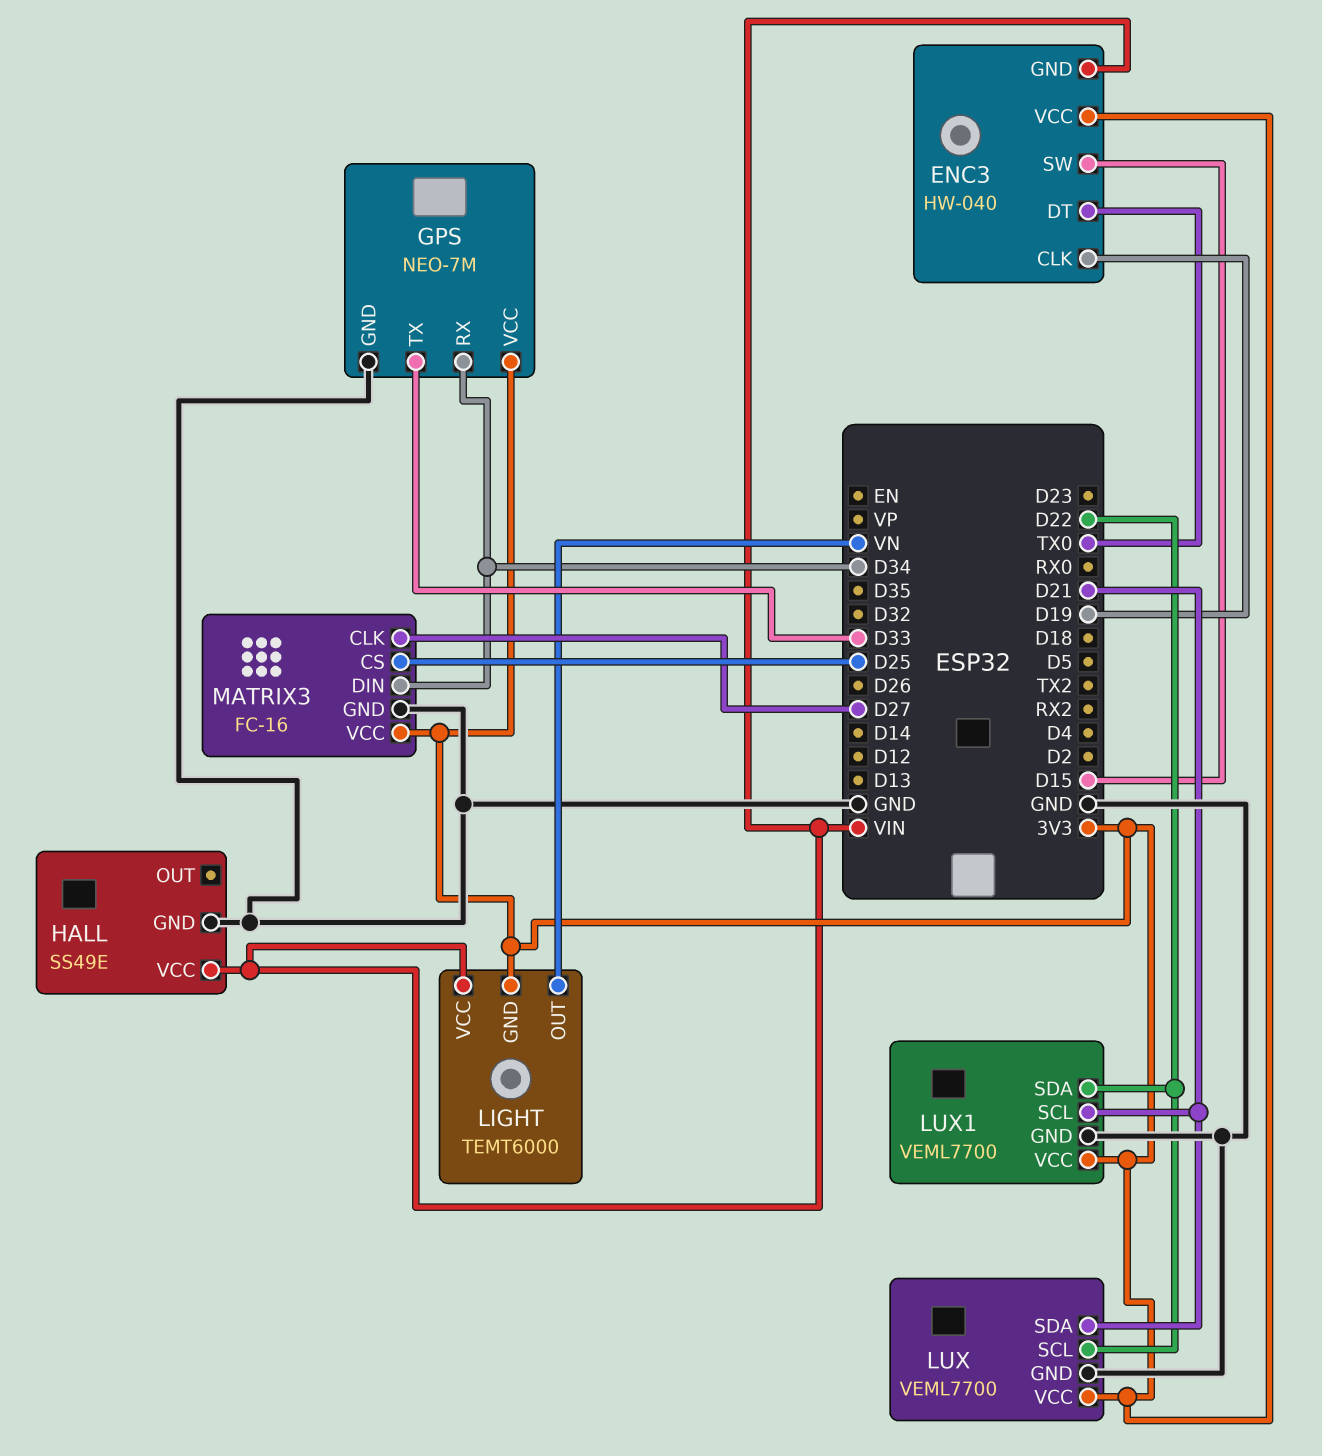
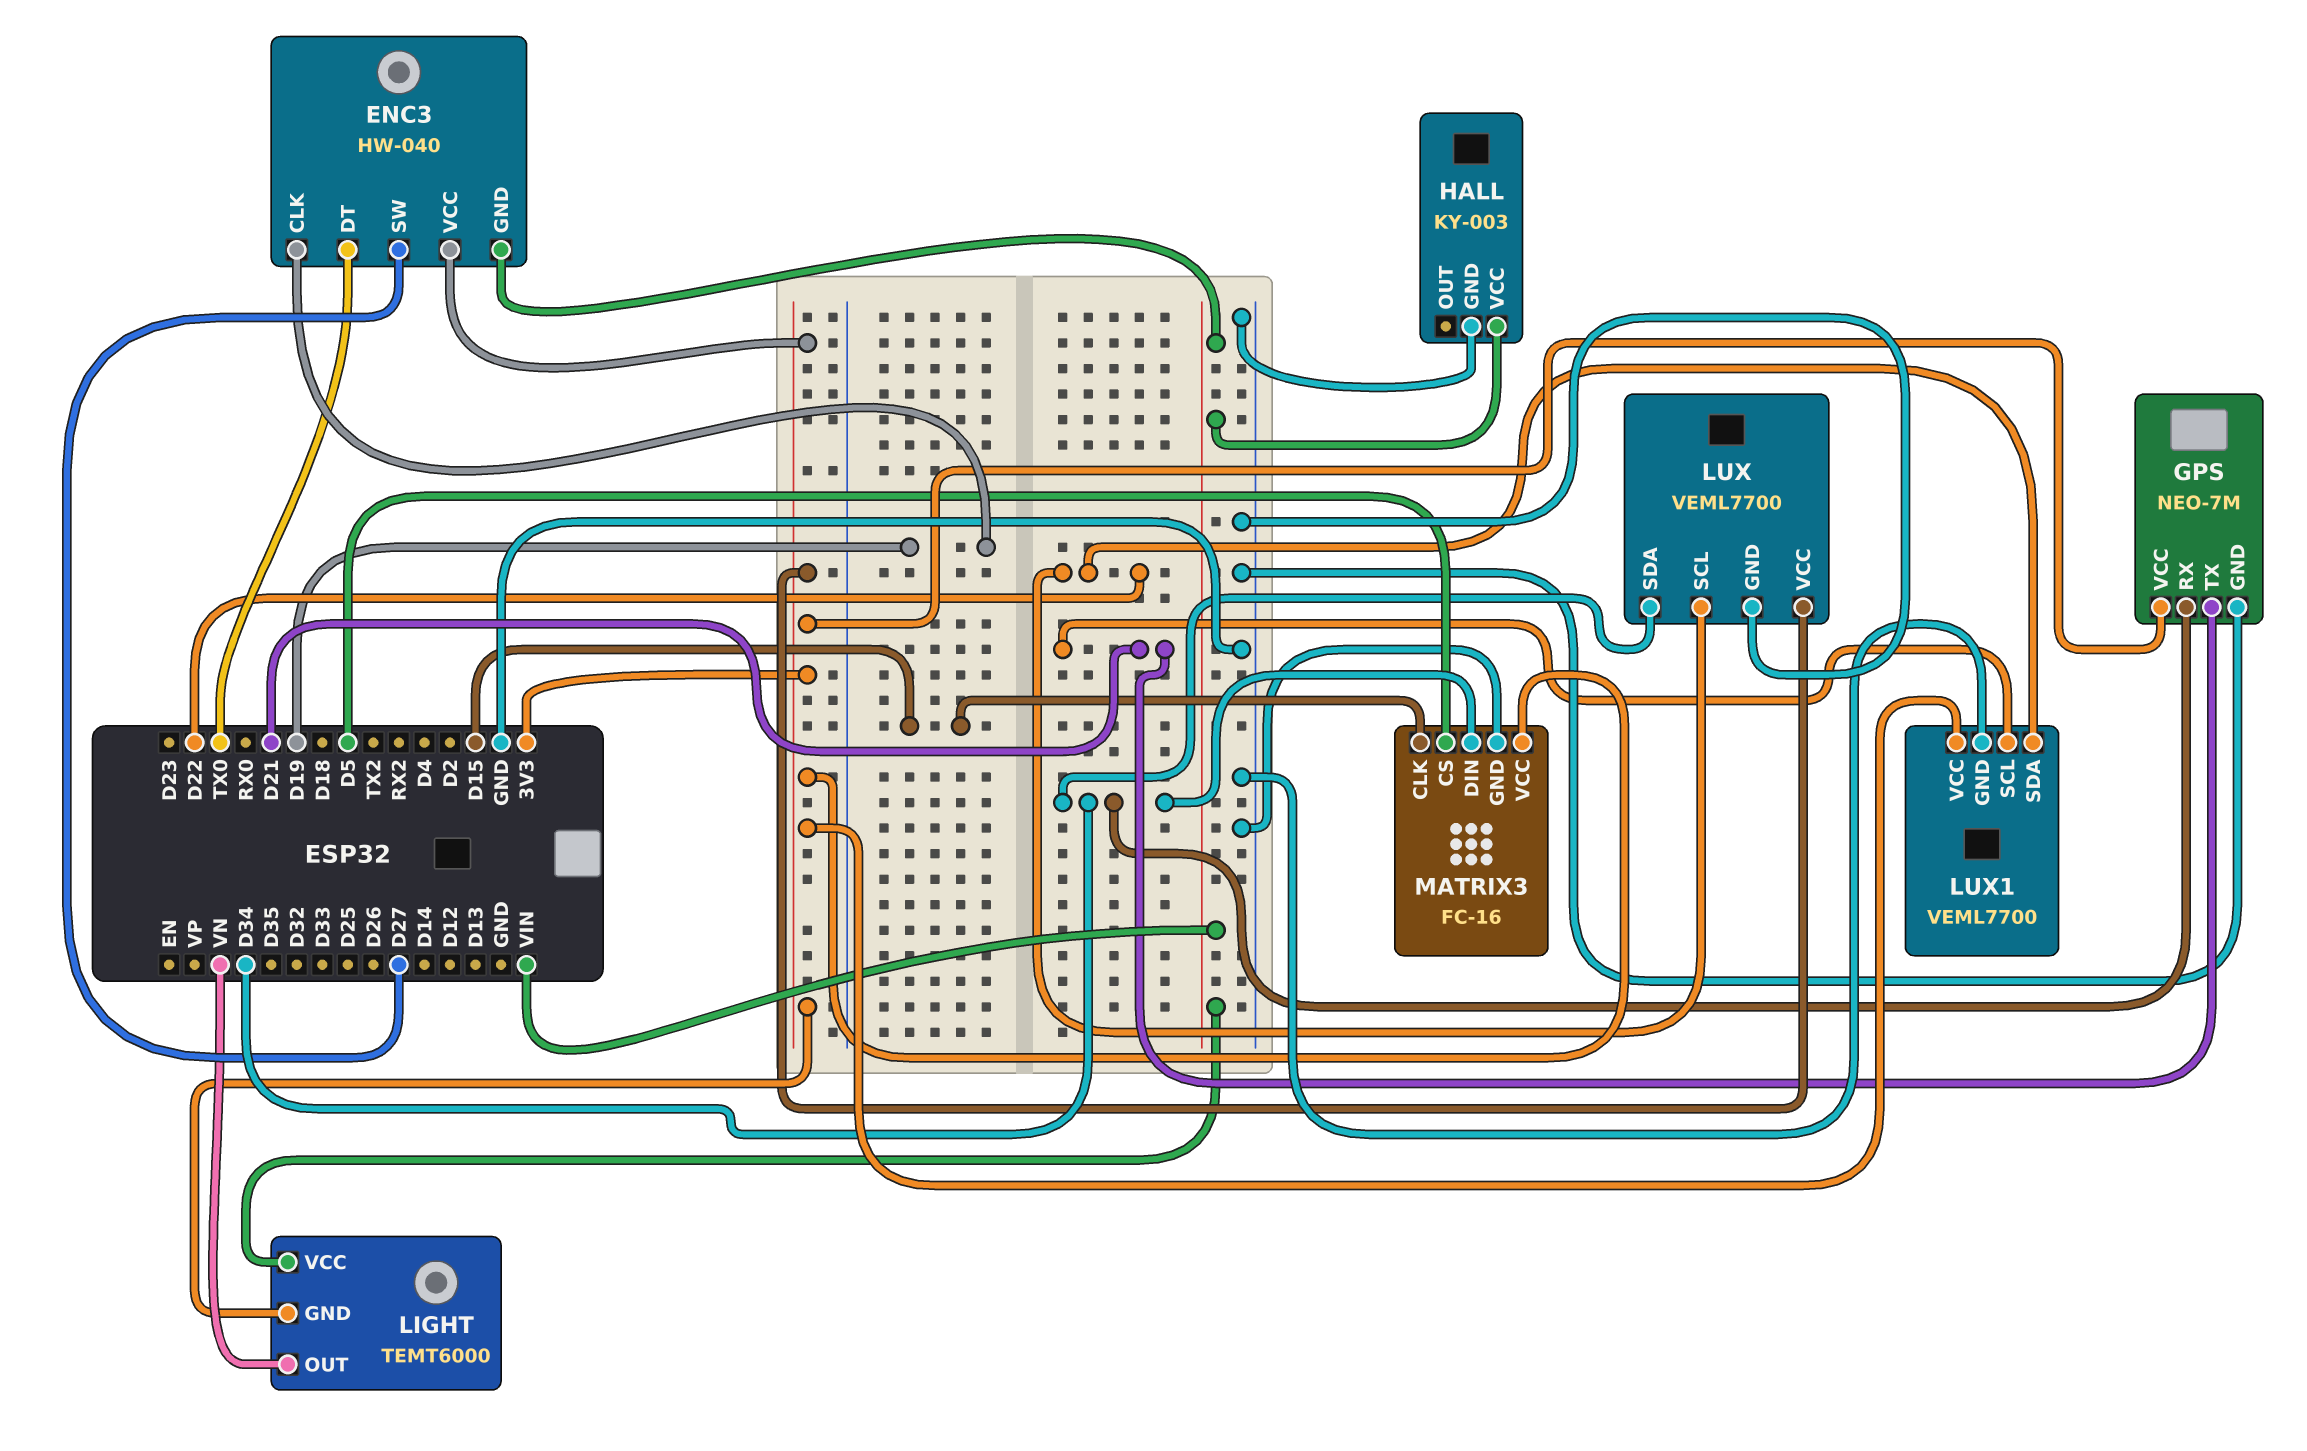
ENC3 pin SW: D15 -> D27
GPS pin TX: D33 -> D21
HALL: SS49E -> KY-003
LUX pin SDA: D21 -> D34
MATRIX3 pin CLK: D27 -> D15
MATRIX3 pin CS: D25 -> D5

